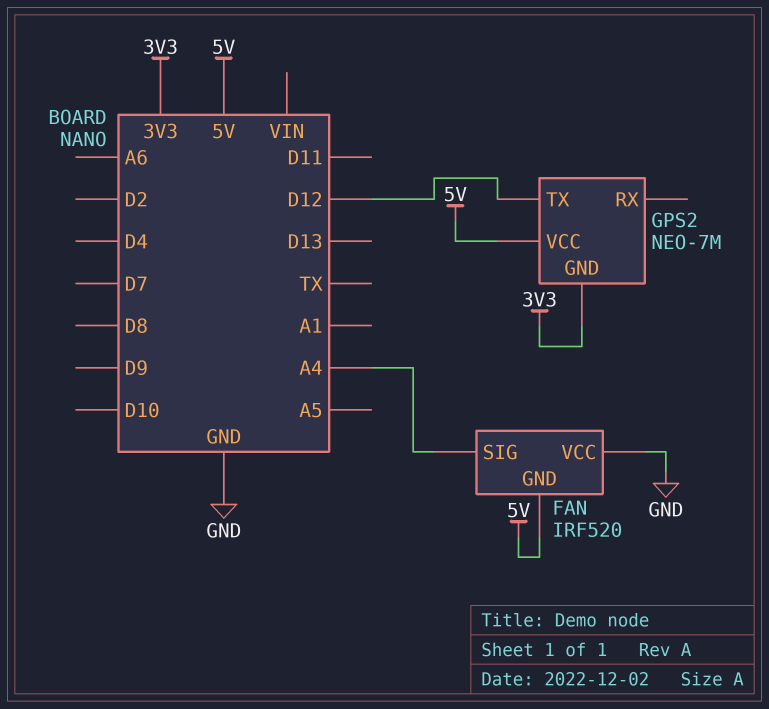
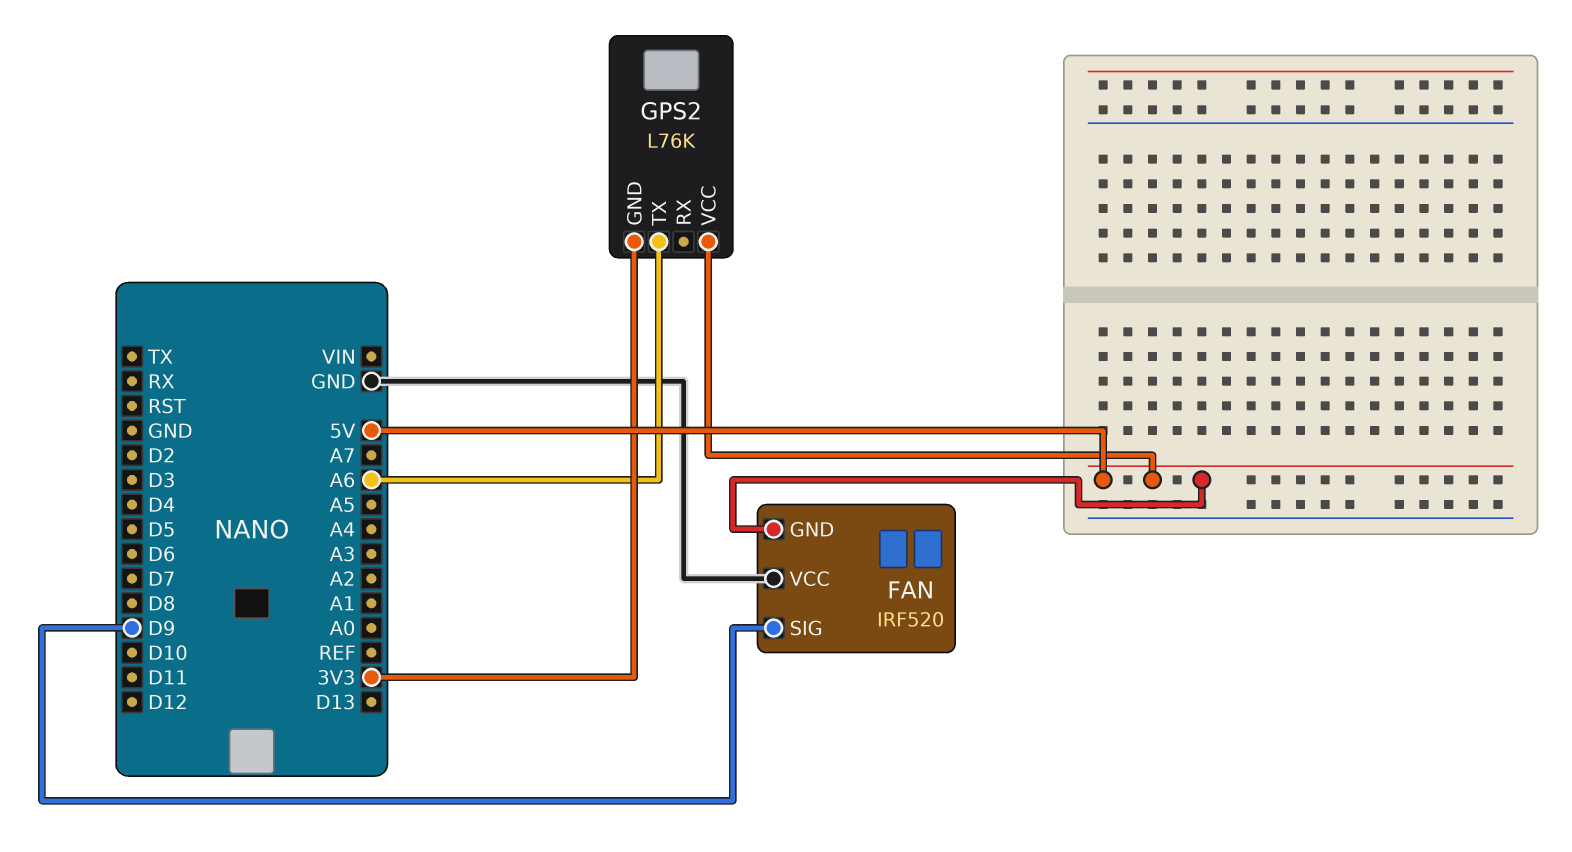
FAN pin SIG: A4 -> D9
GPS2: NEO-7M -> L76K
GPS2 pin TX: D12 -> A6

